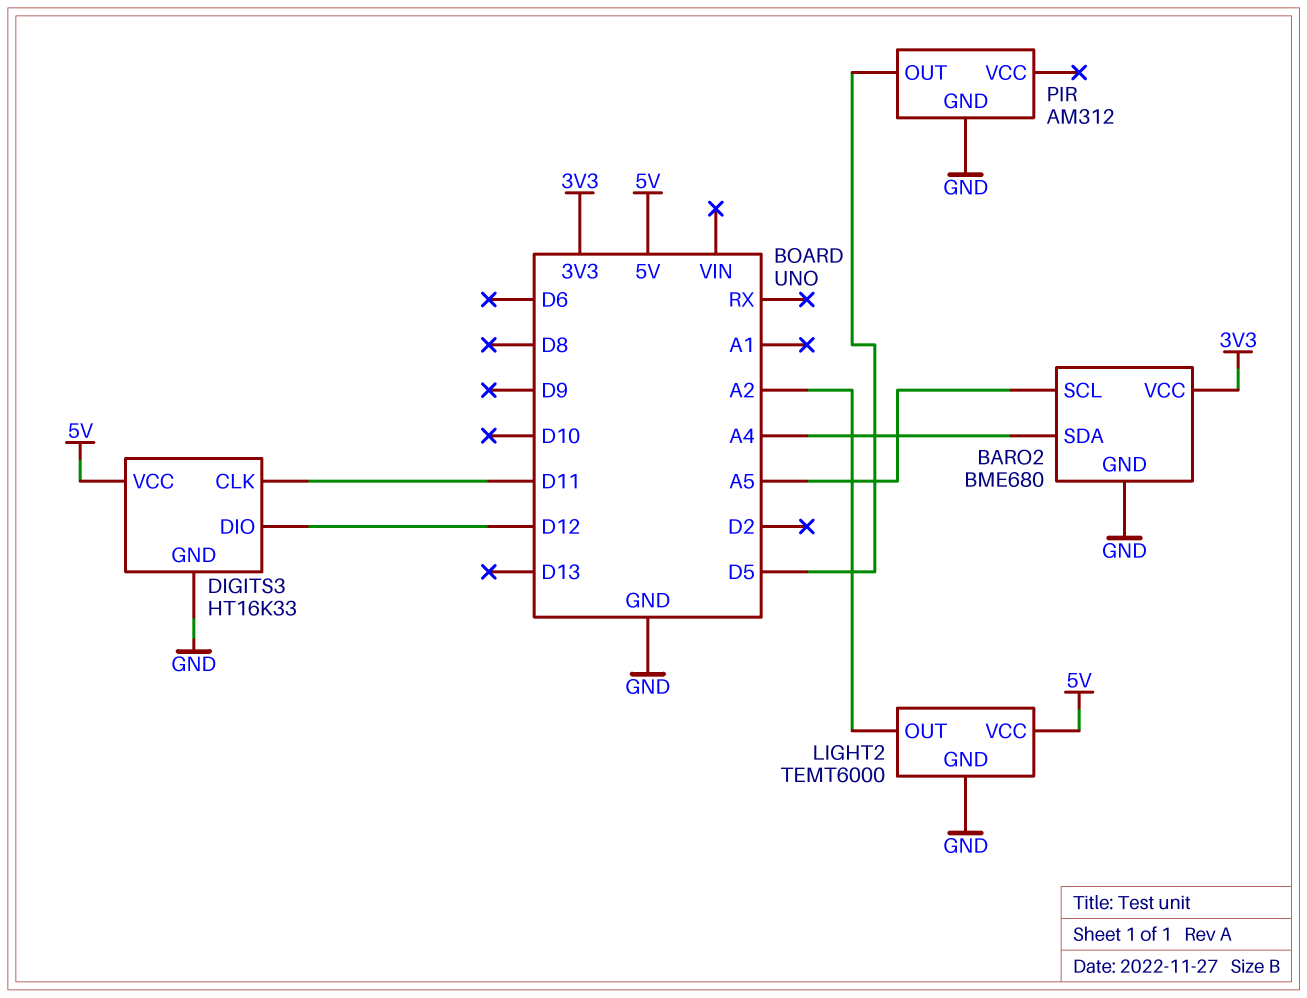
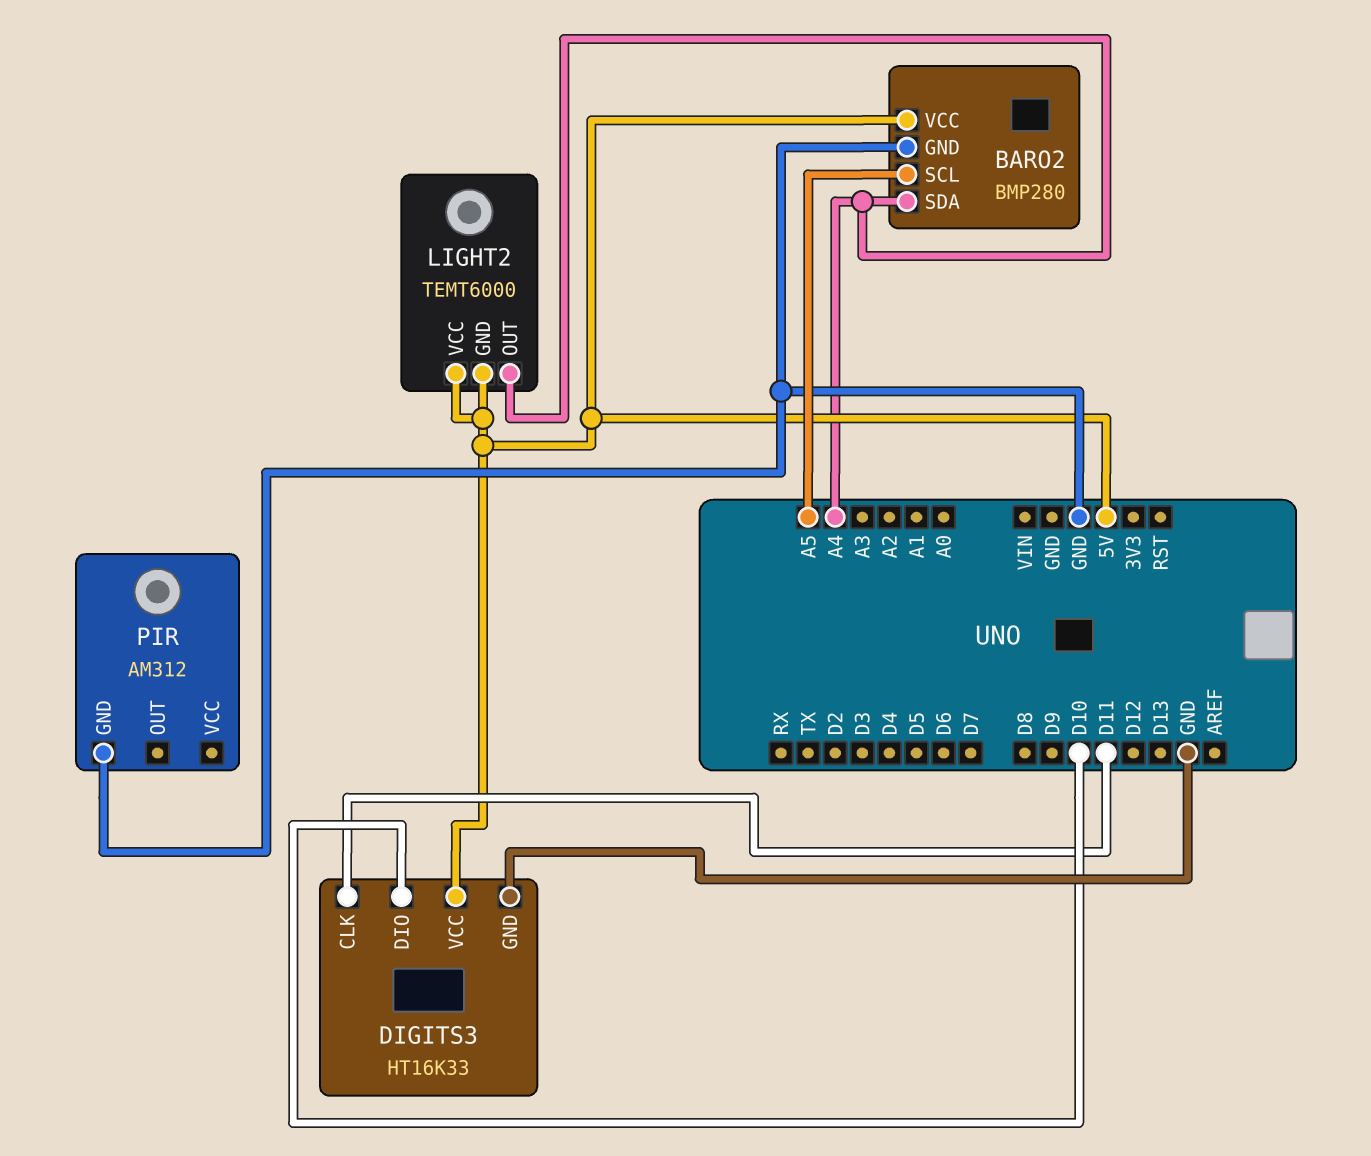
BARO2: BME680 -> BMP280
BARO2 pin VCC: 3V3 -> 5V
DIGITS3 pin DIO: D12 -> D10
LIGHT2 pin GND: GND -> 5V
LIGHT2 pin OUT: A2 -> A4
PIR pin OUT: D5 -> none

